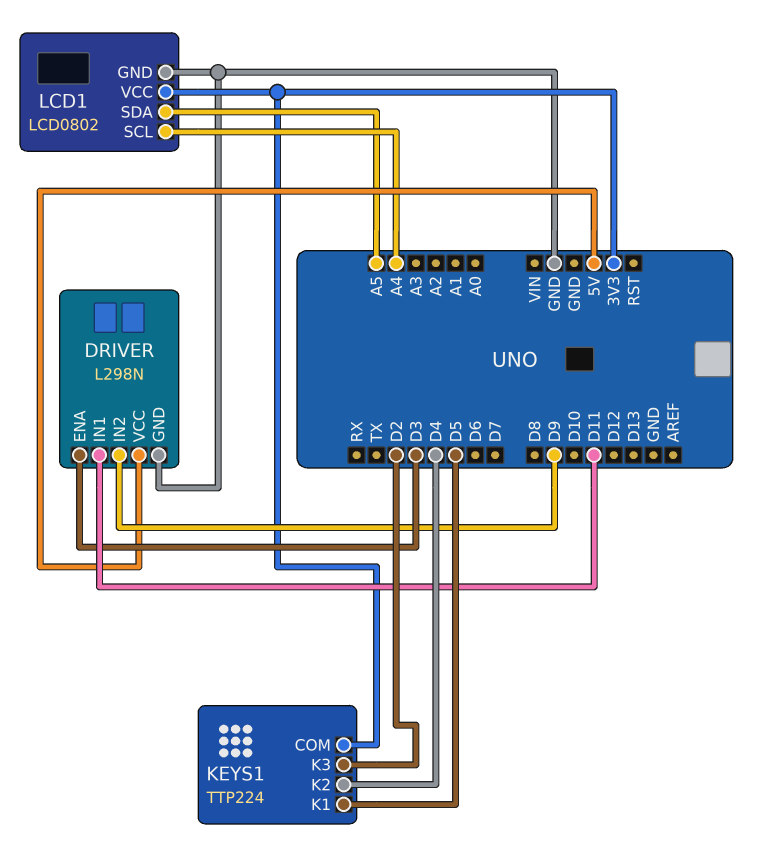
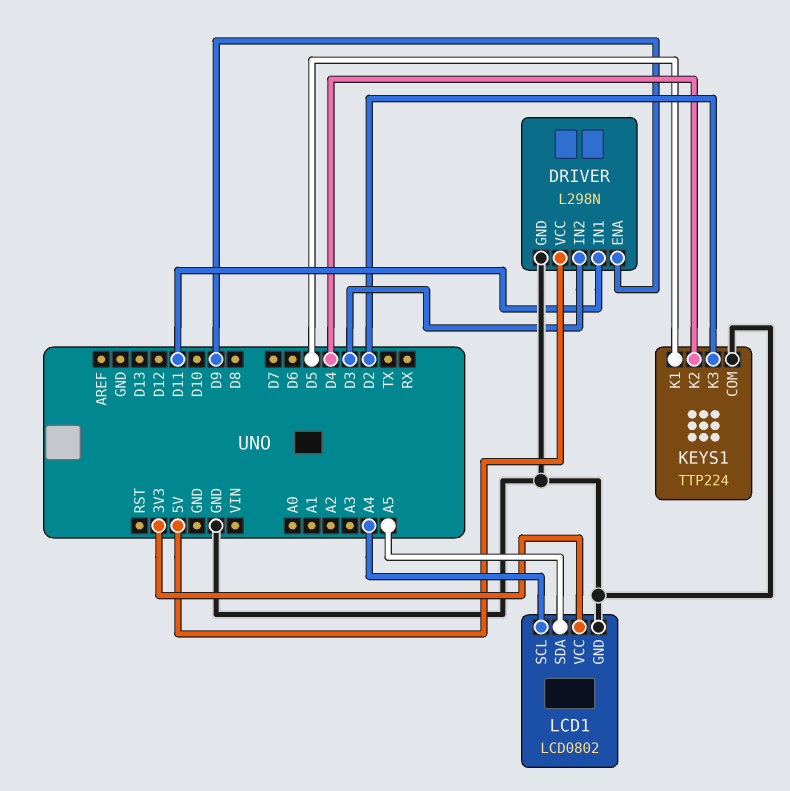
DRIVER pin ENA: D3 -> D9
DRIVER pin IN2: D9 -> D3
KEYS1 pin COM: 3V3 -> GND

